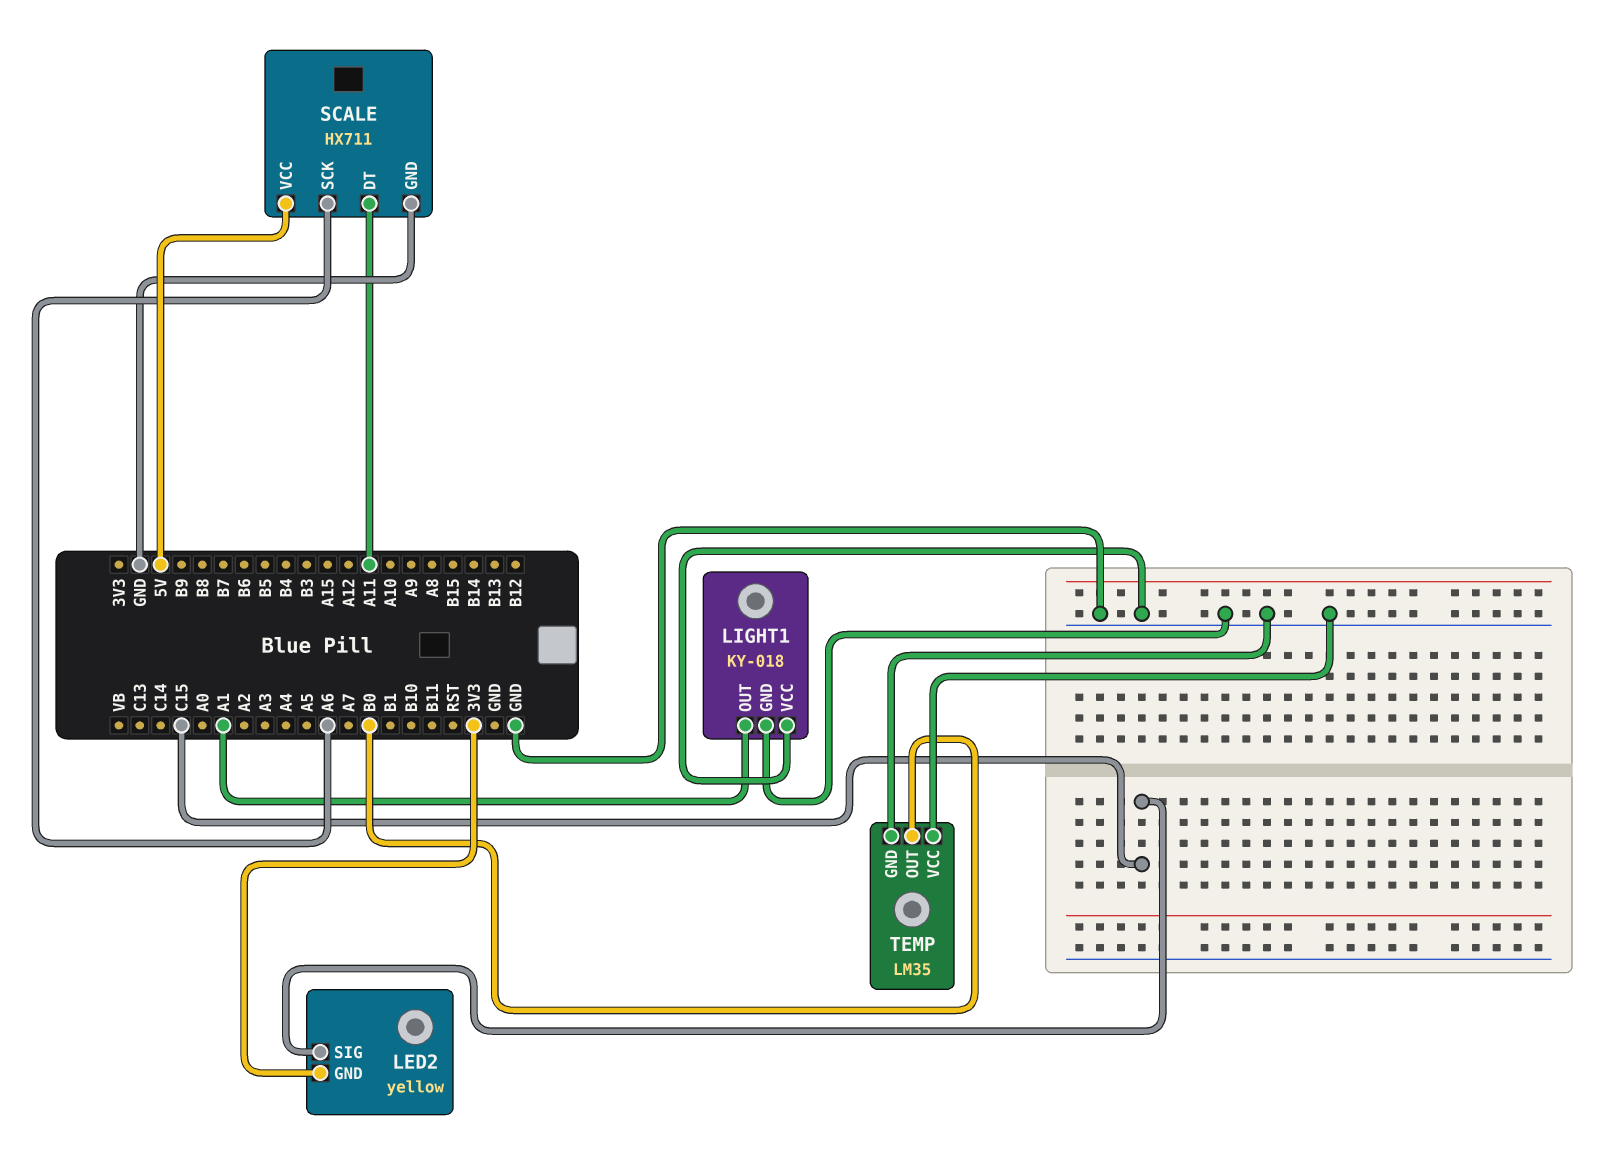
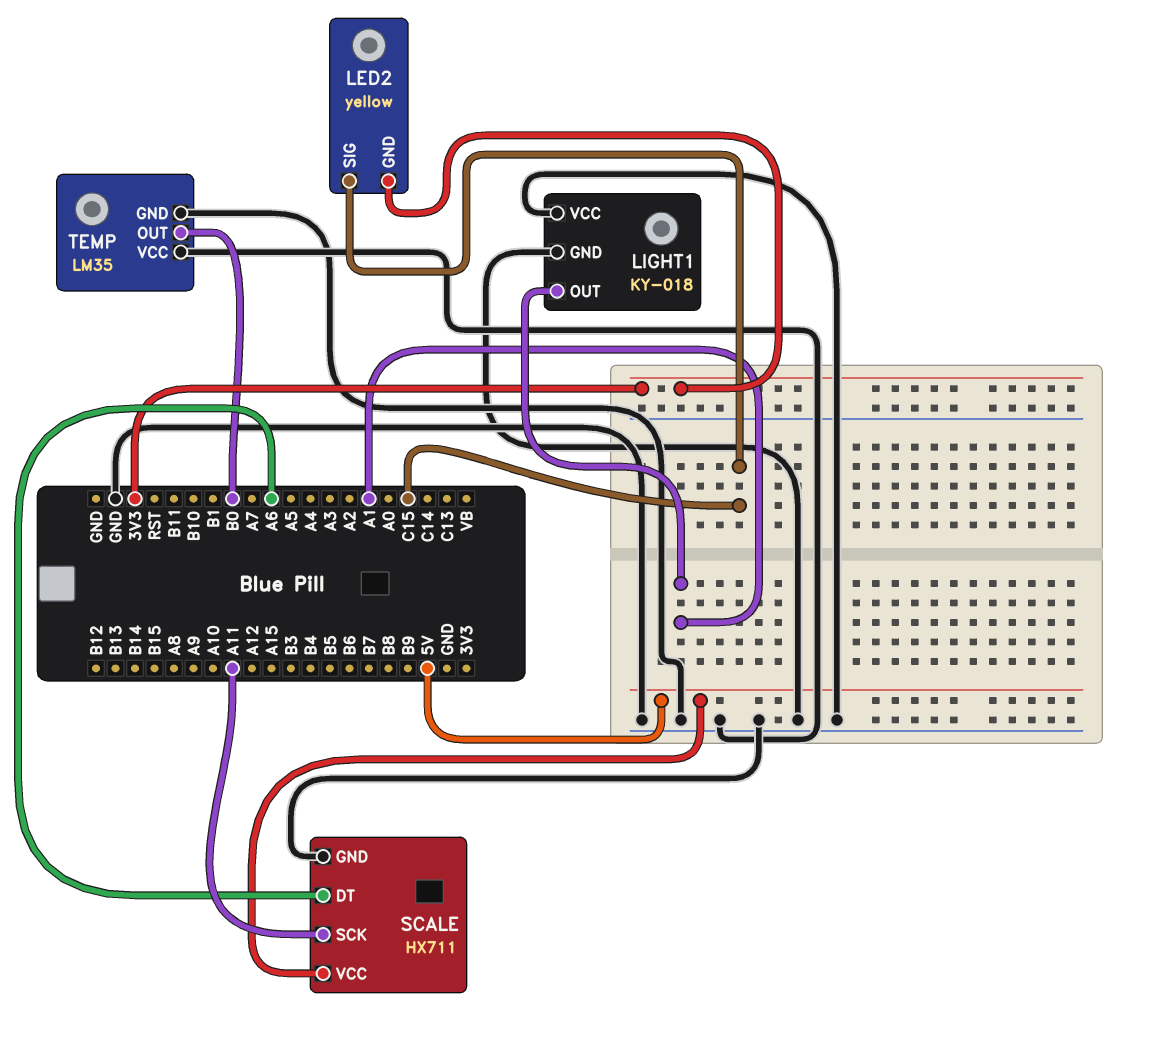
SCALE pin DT: A11 -> A6
SCALE pin SCK: A6 -> A11

